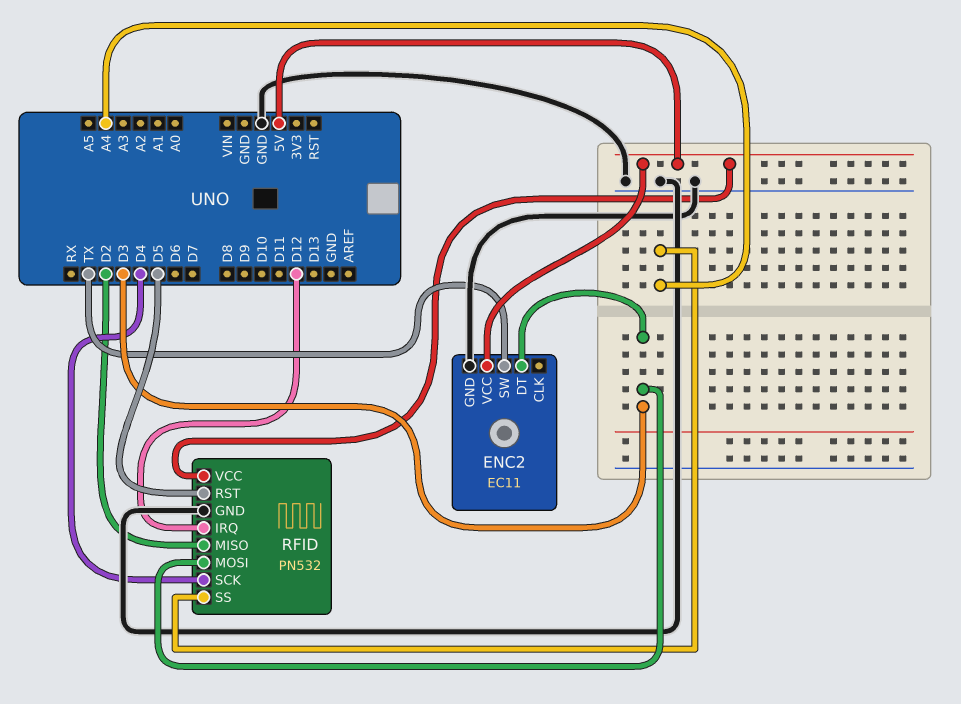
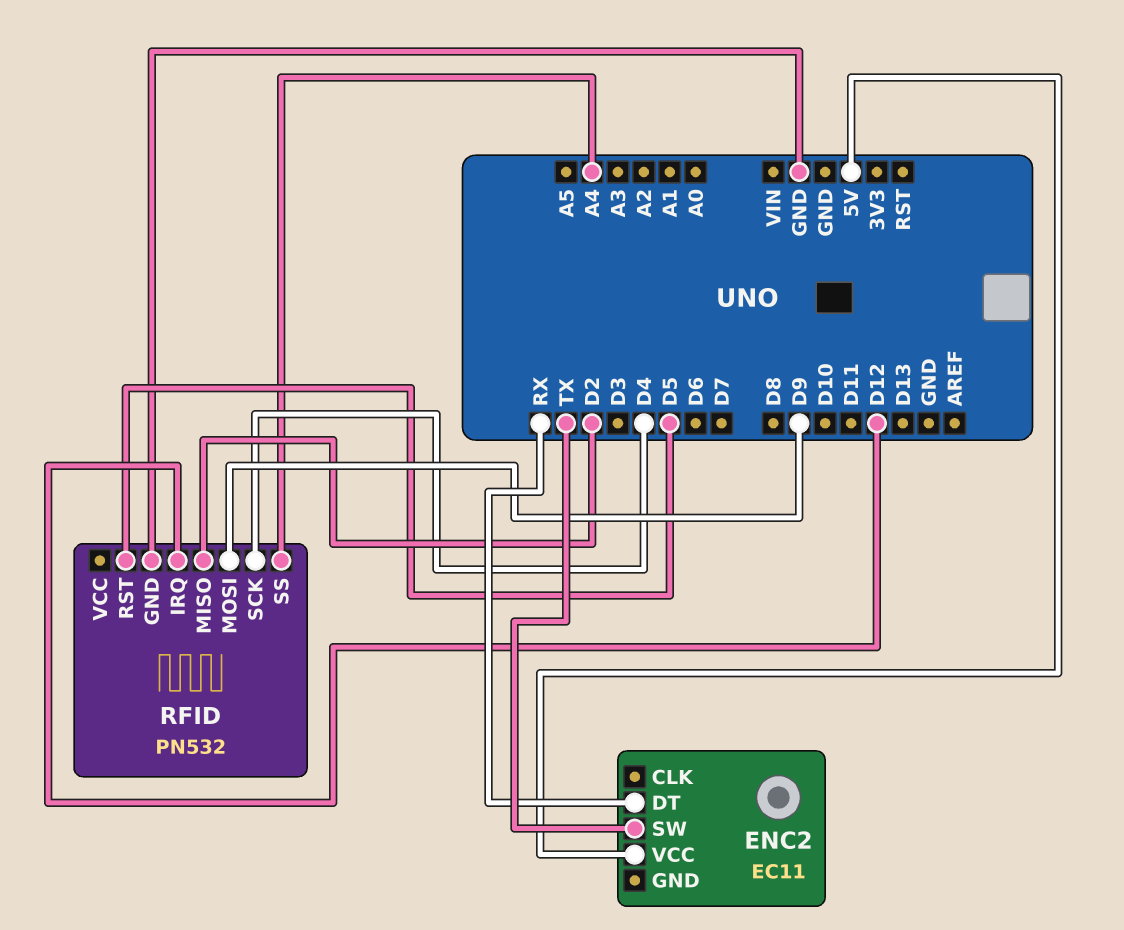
ENC2 pin DT: D3 -> RX
ENC2 pin GND: GND -> none
RFID pin MOSI: D3 -> D9
RFID pin VCC: 5V -> none

